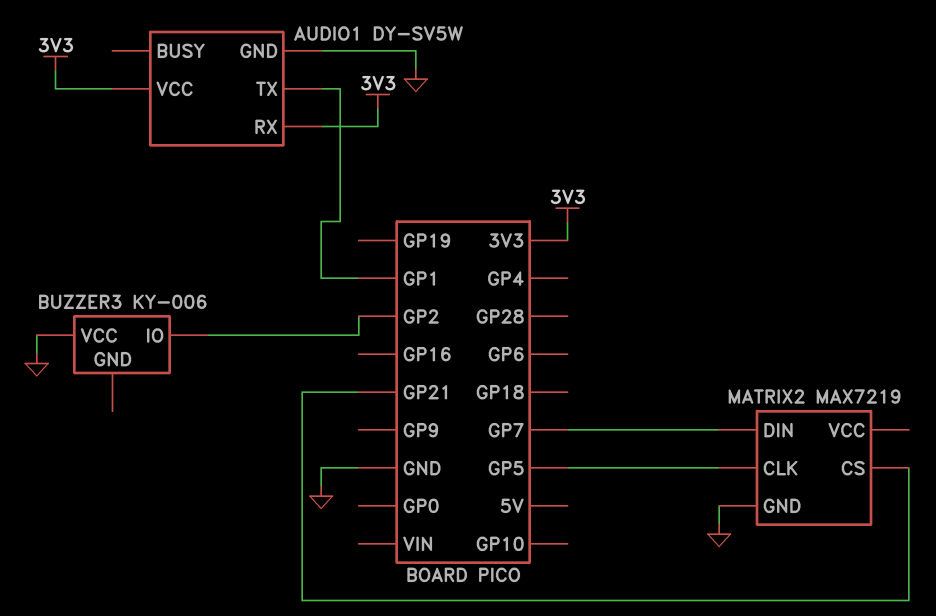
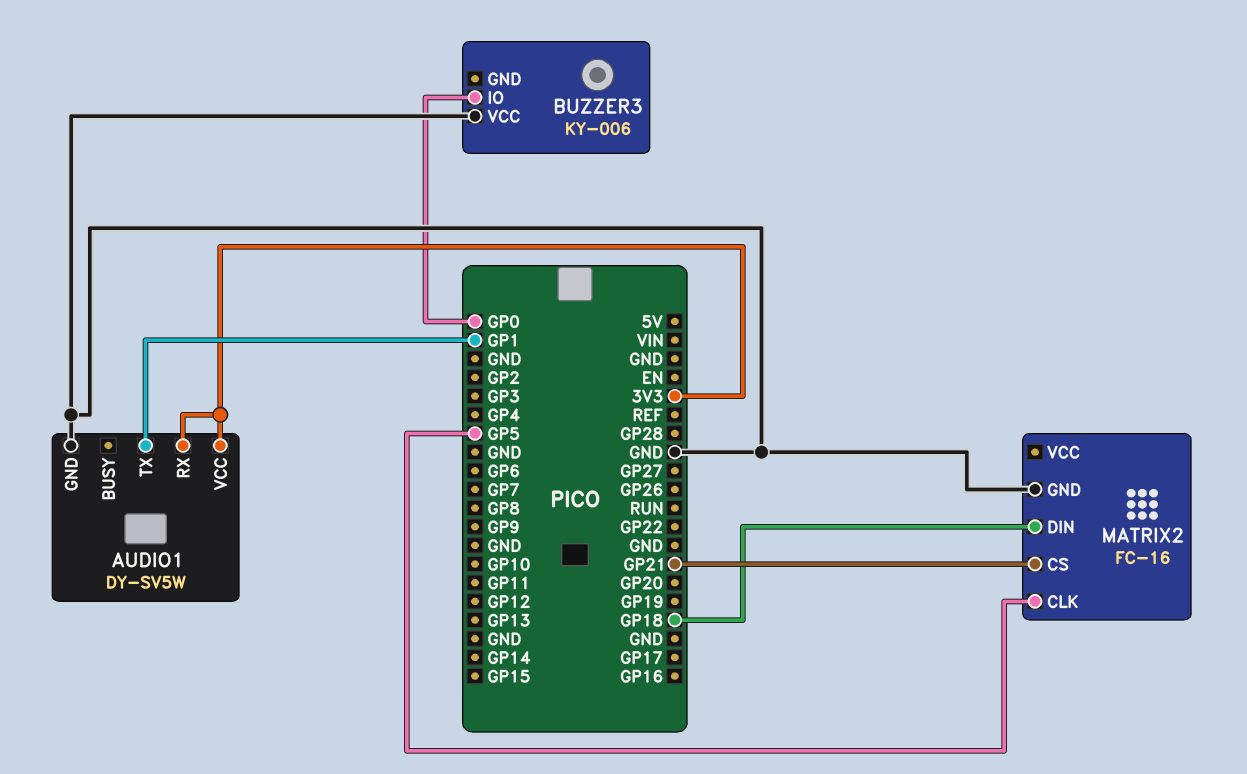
BUZZER3 pin IO: GP2 -> GP0
MATRIX2: MAX7219 -> FC-16
MATRIX2 pin DIN: GP7 -> GP18

